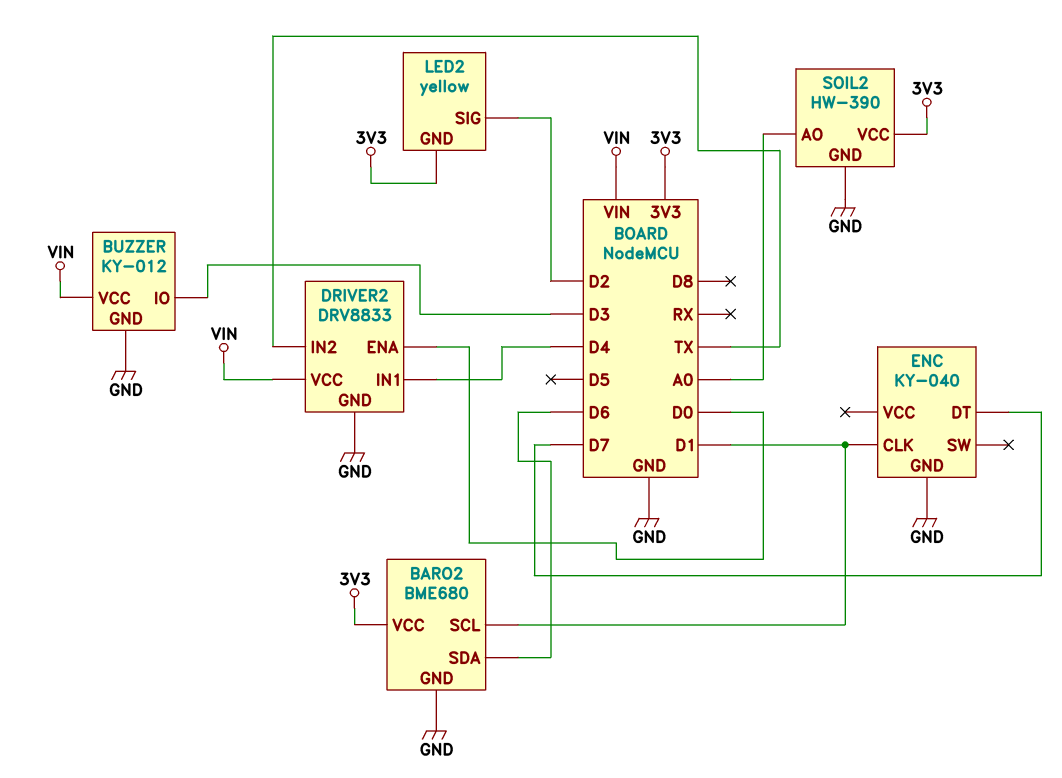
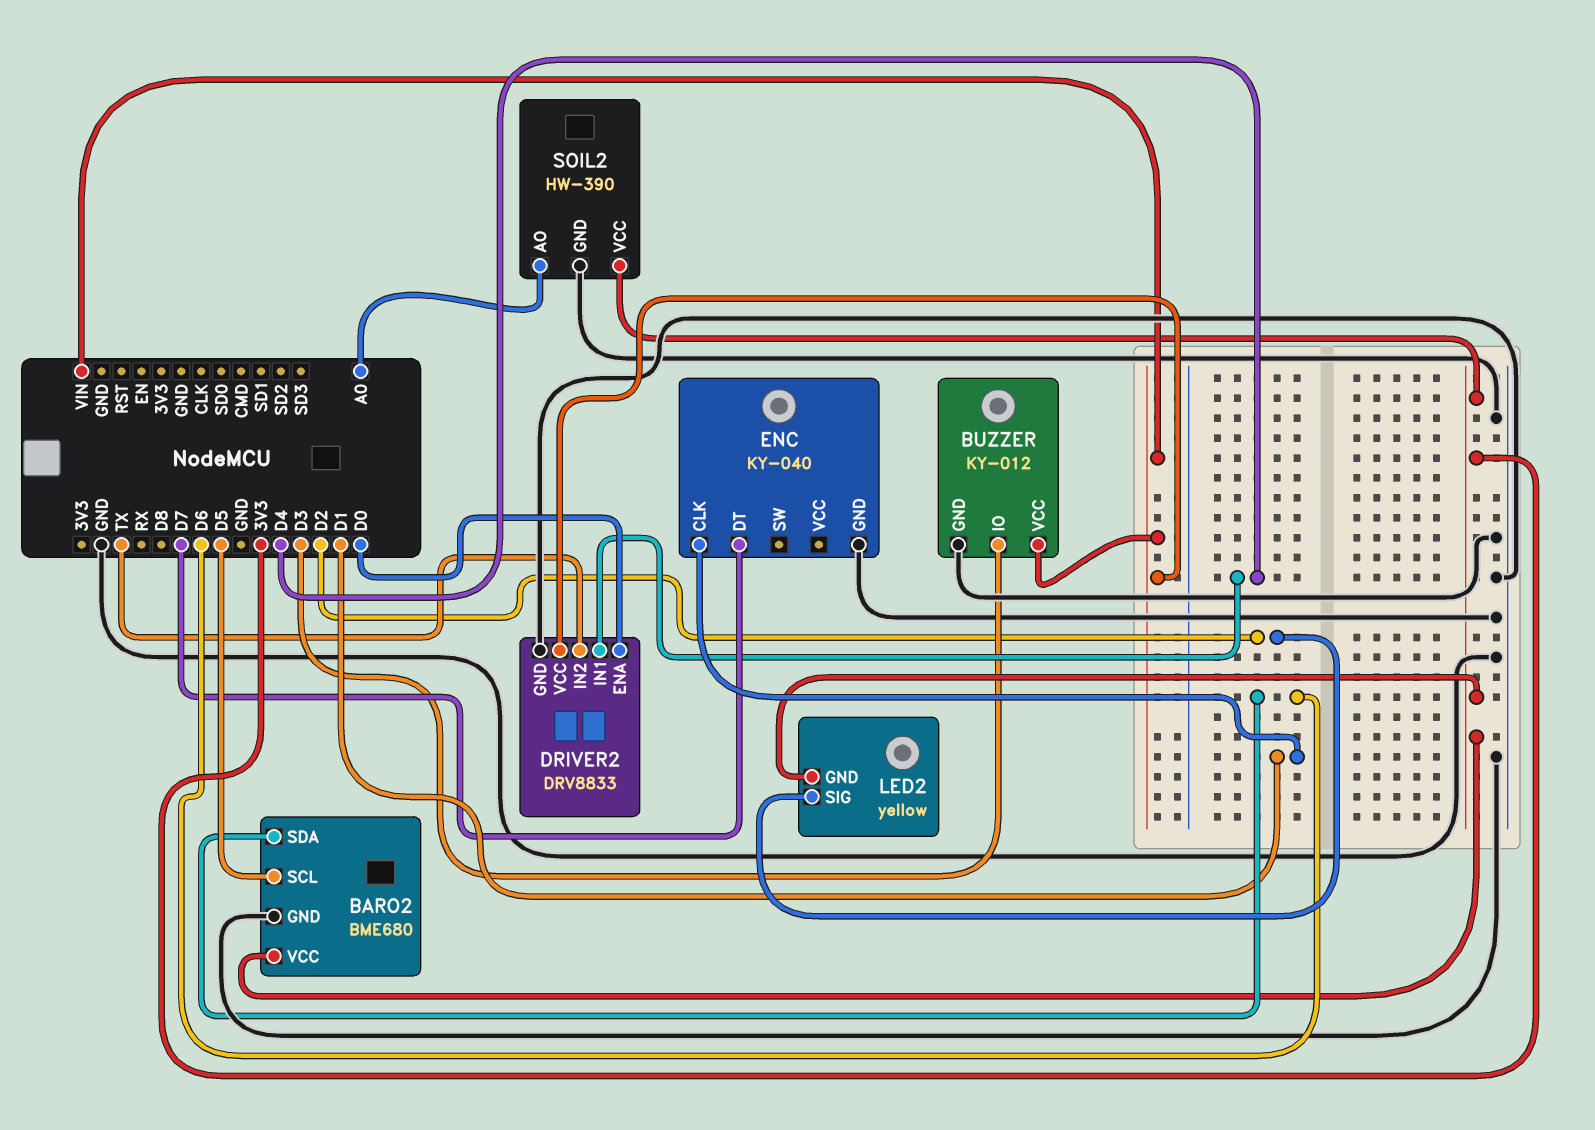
BARO2 pin SCL: D1 -> D5

